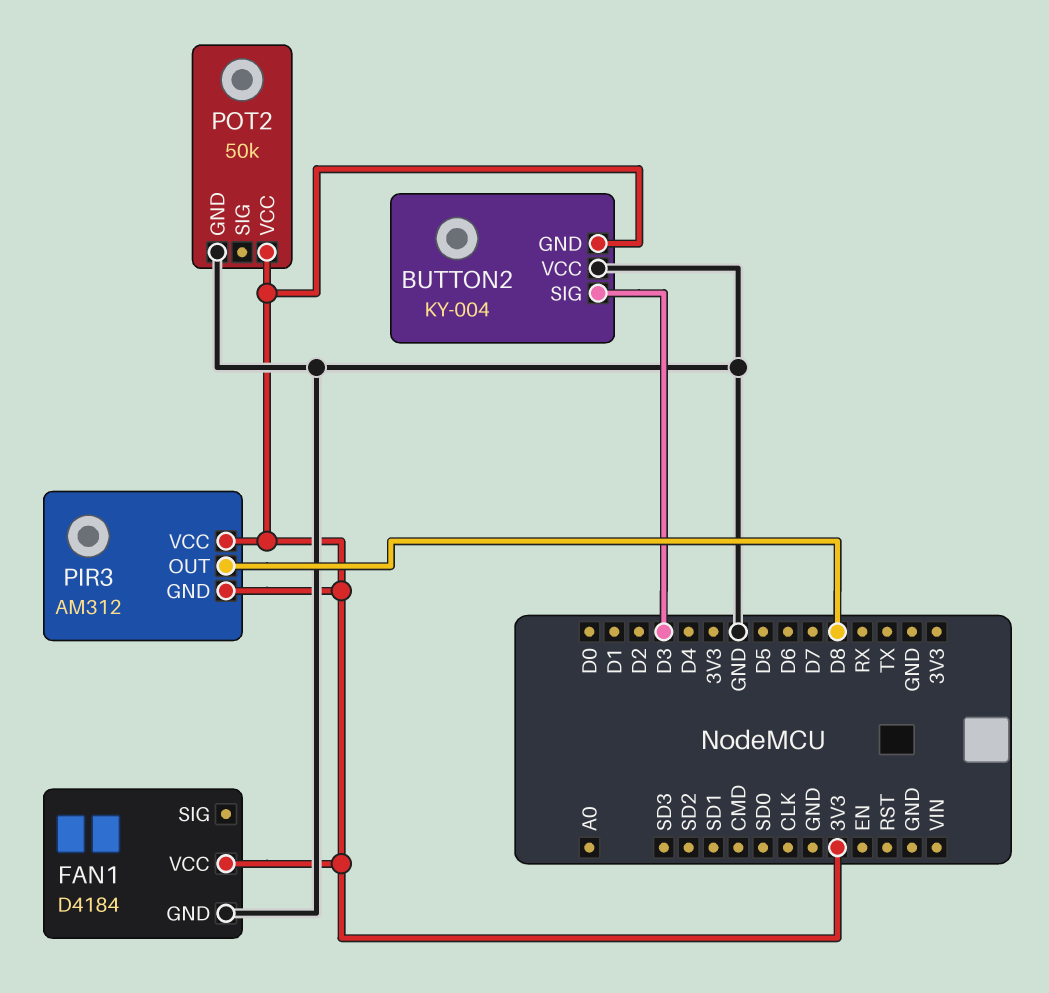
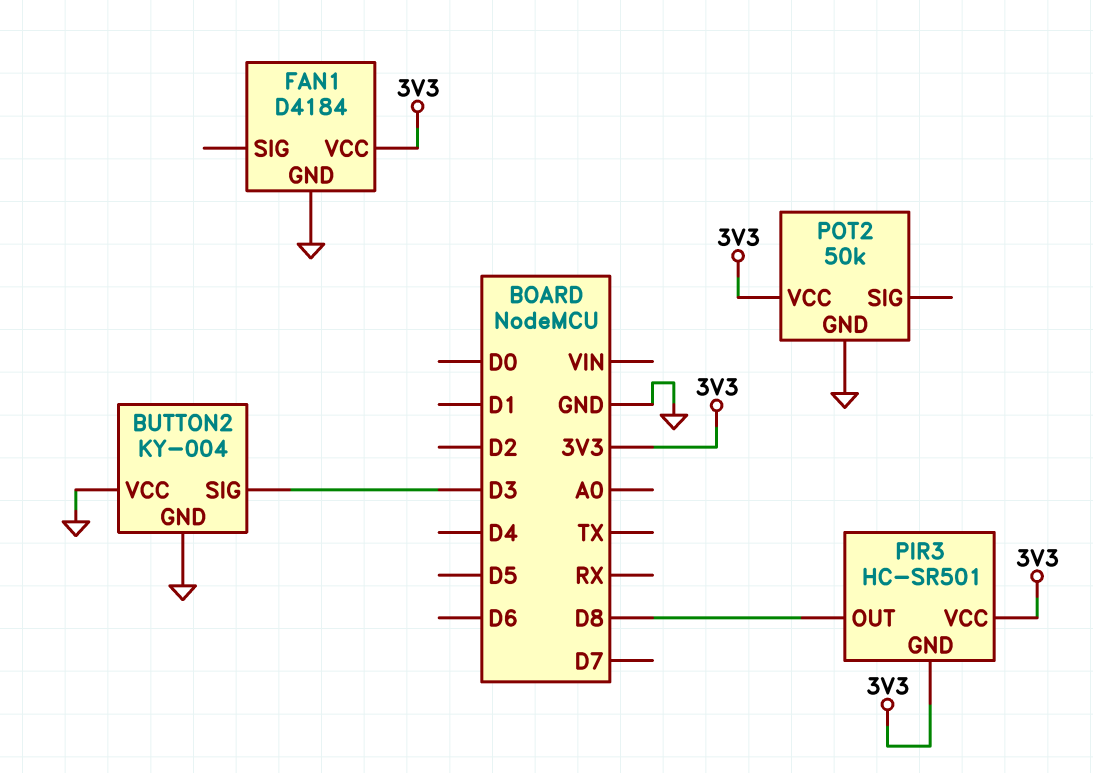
BUTTON2 pin GND: 3V3 -> GND
PIR3: AM312 -> HC-SR501

